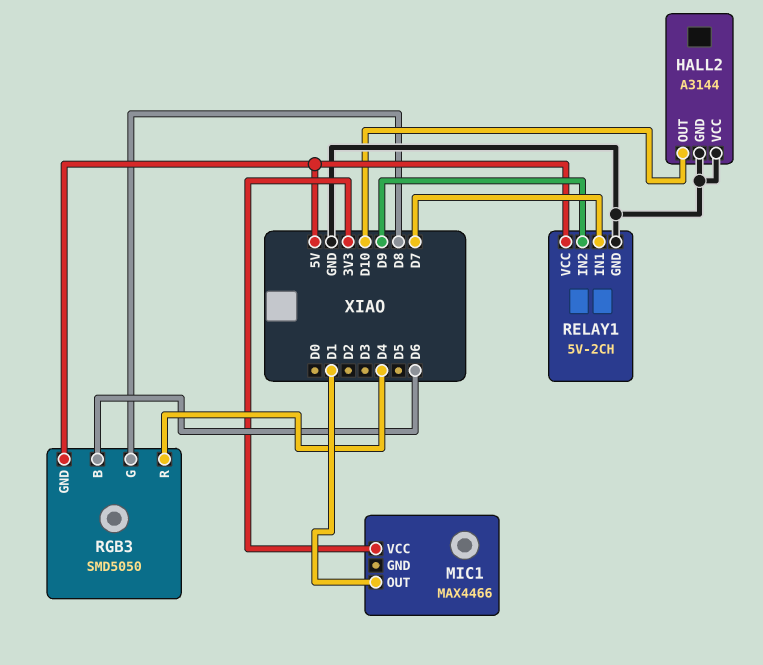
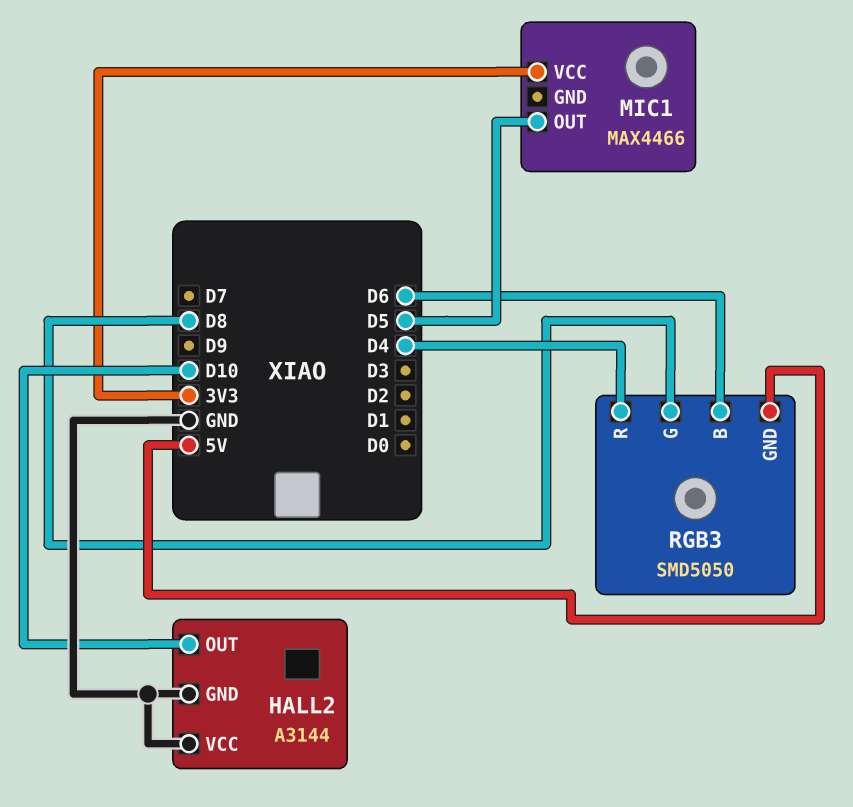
MIC1 pin OUT: D1 -> D5
RELAY1: 5V-2CH -> none
RELAY1 pin GND: GND -> none
RELAY1 pin IN1: D7 -> none
RELAY1 pin IN2: D9 -> none
RELAY1 pin VCC: 5V -> none

